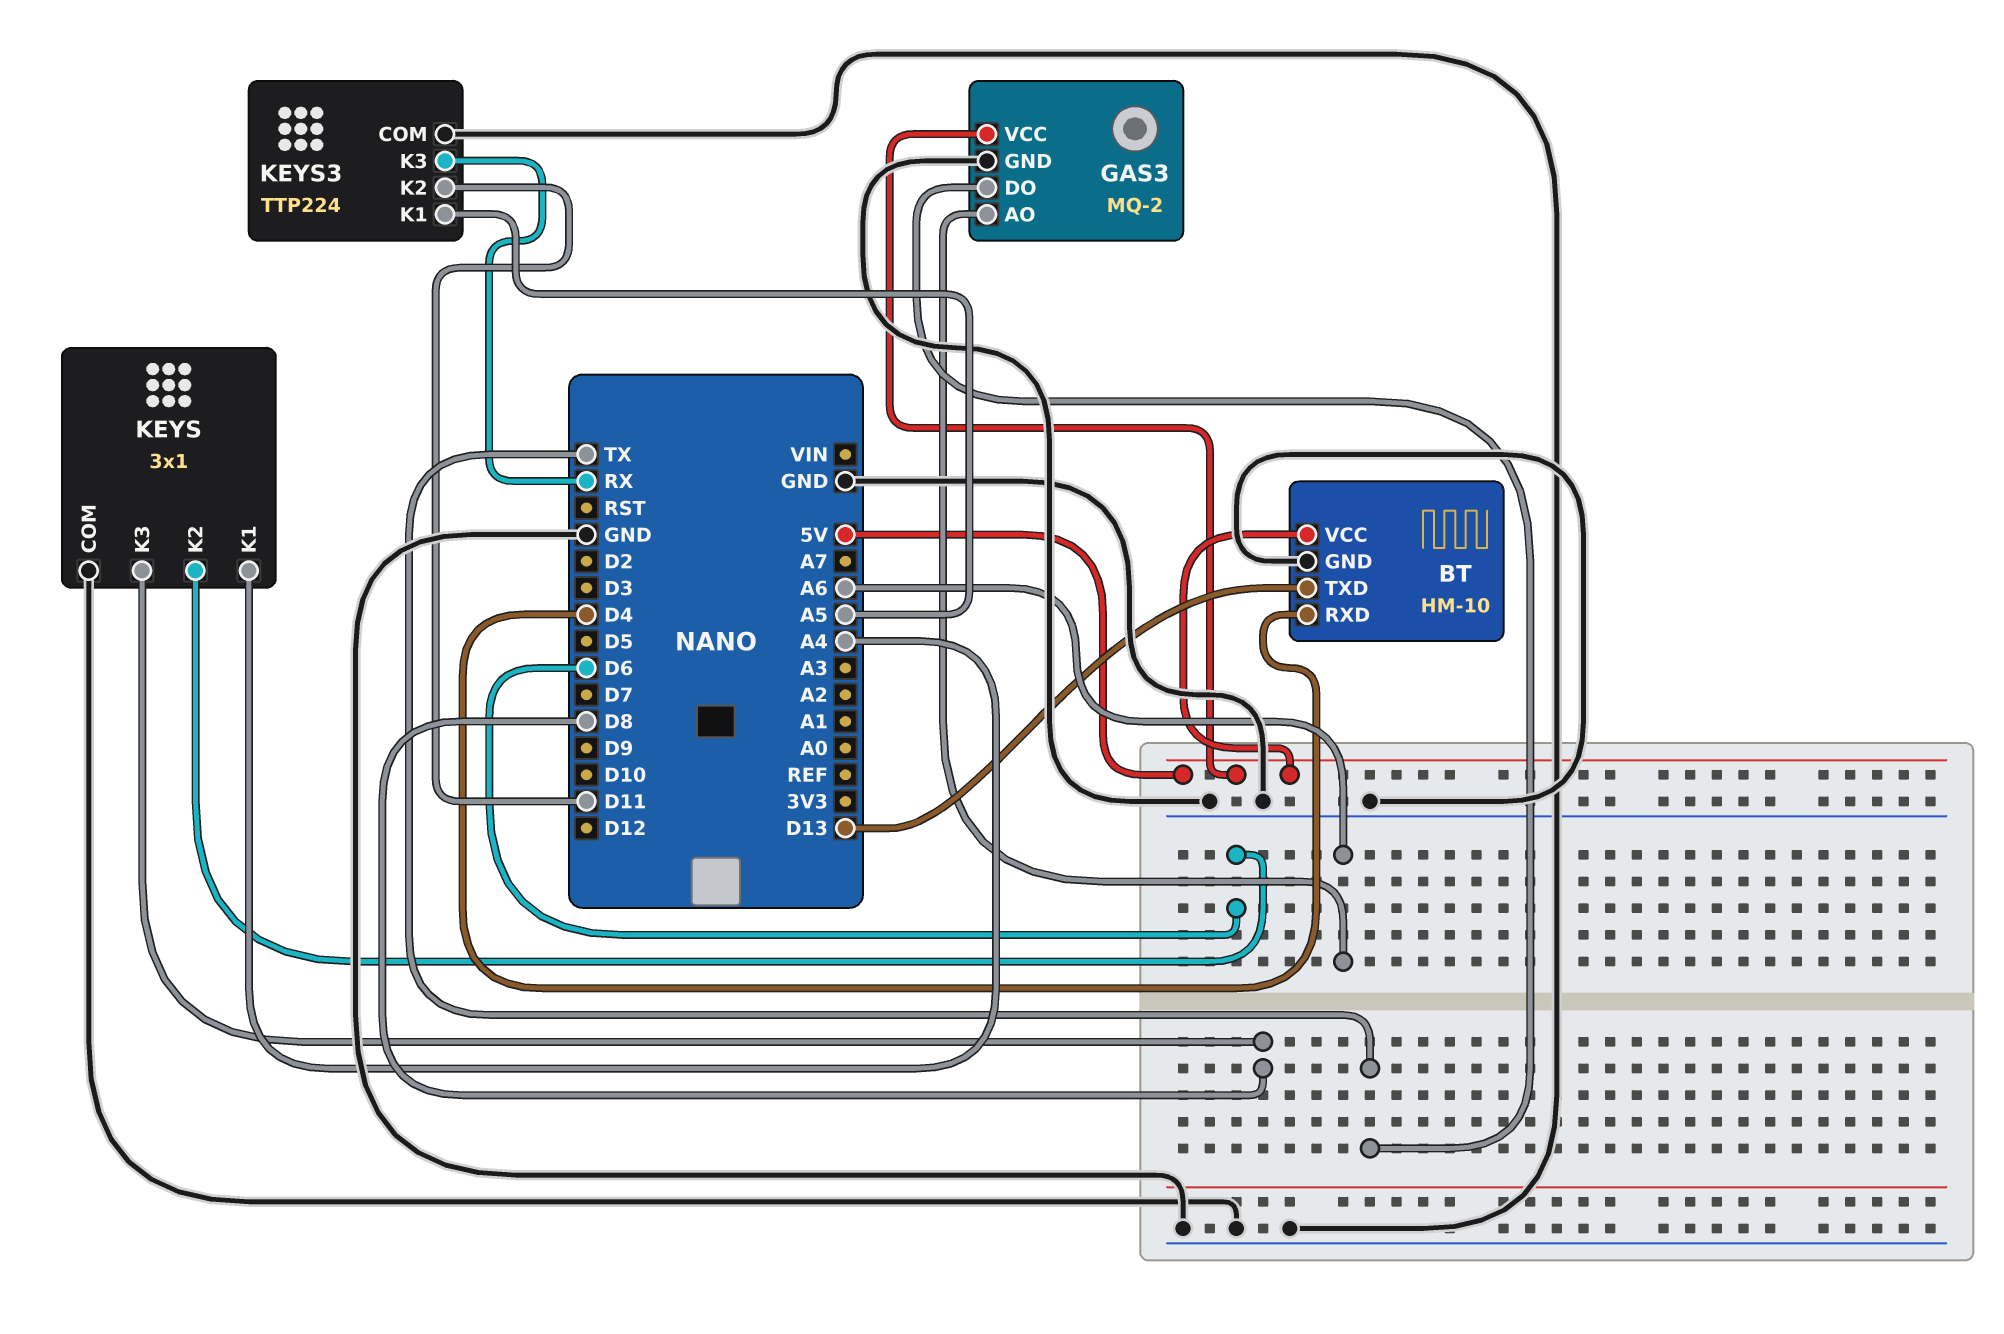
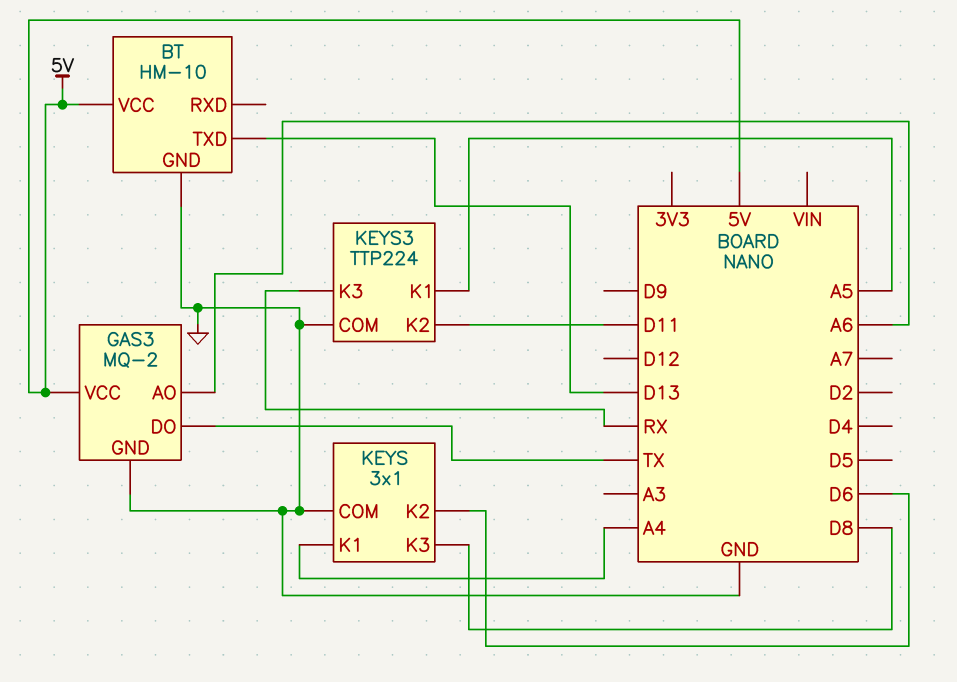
BT pin RXD: D4 -> none

